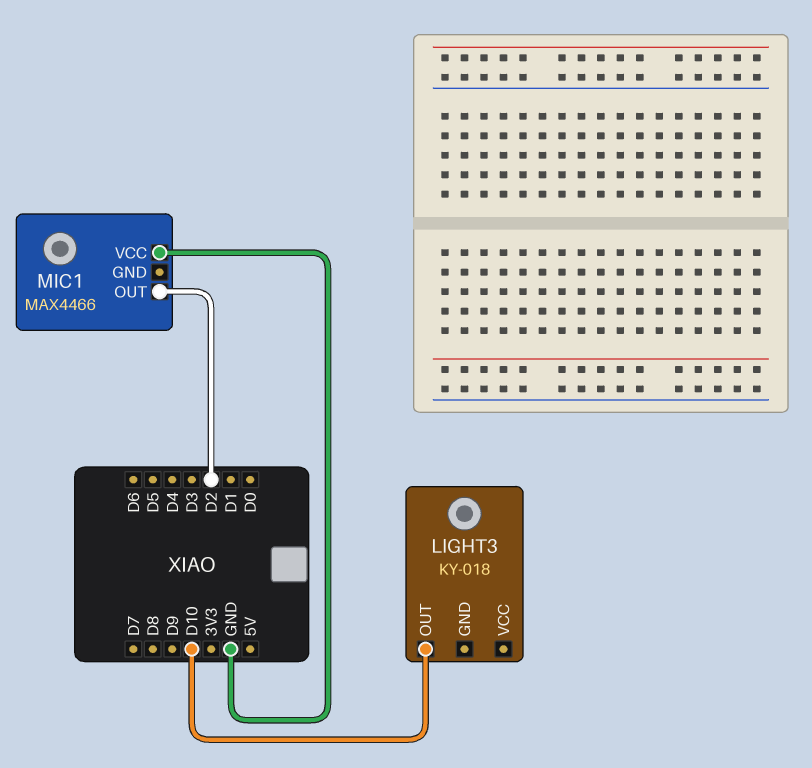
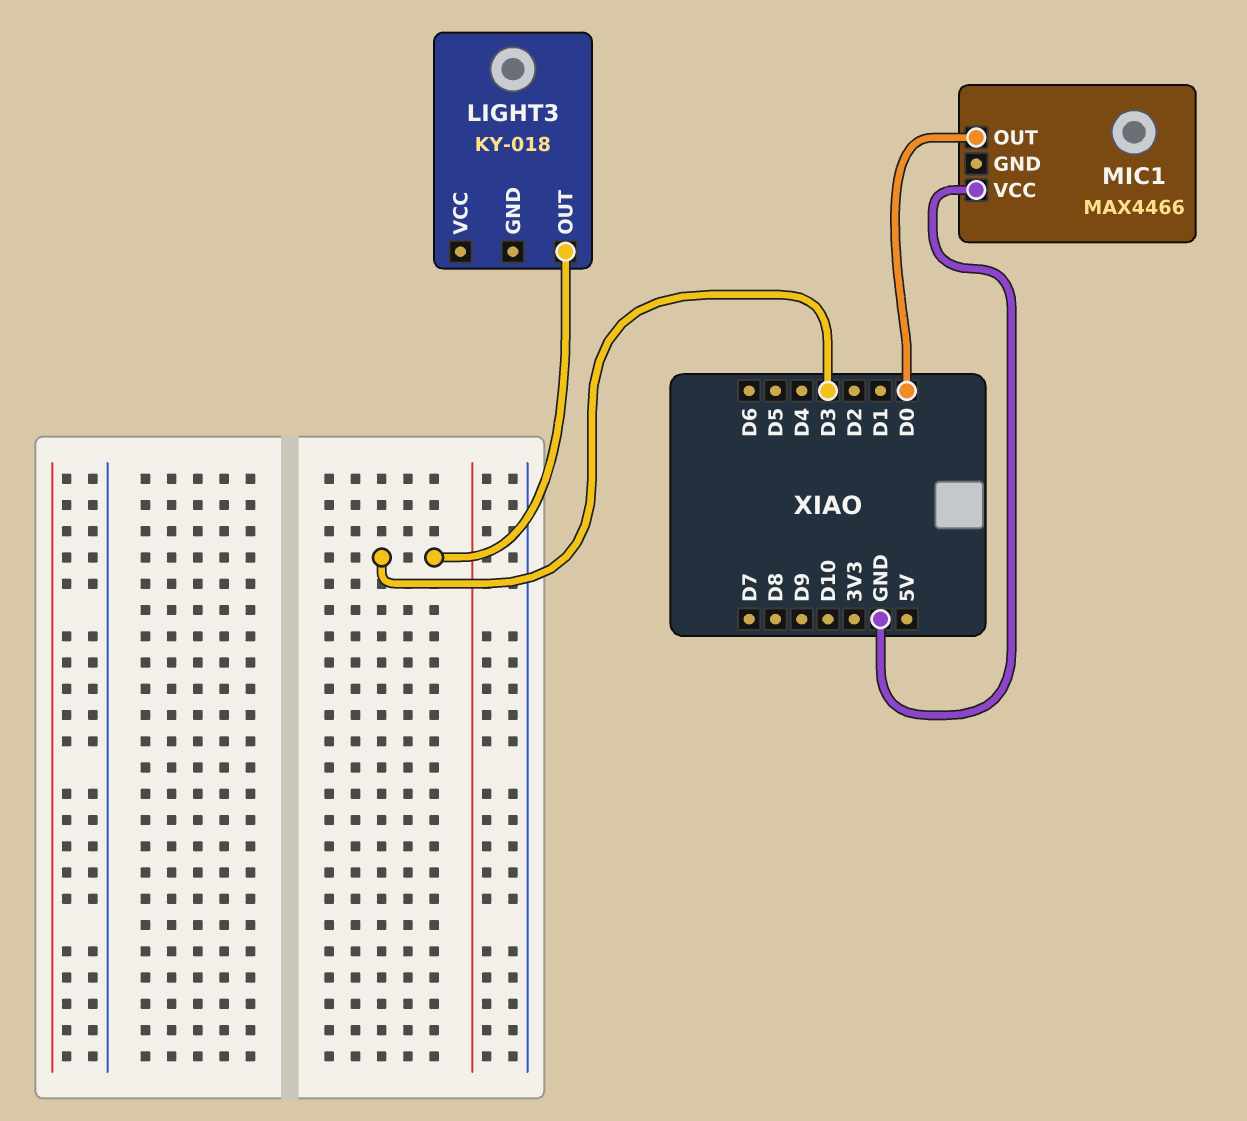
LIGHT3 pin OUT: D10 -> D3
MIC1 pin OUT: D2 -> D0

